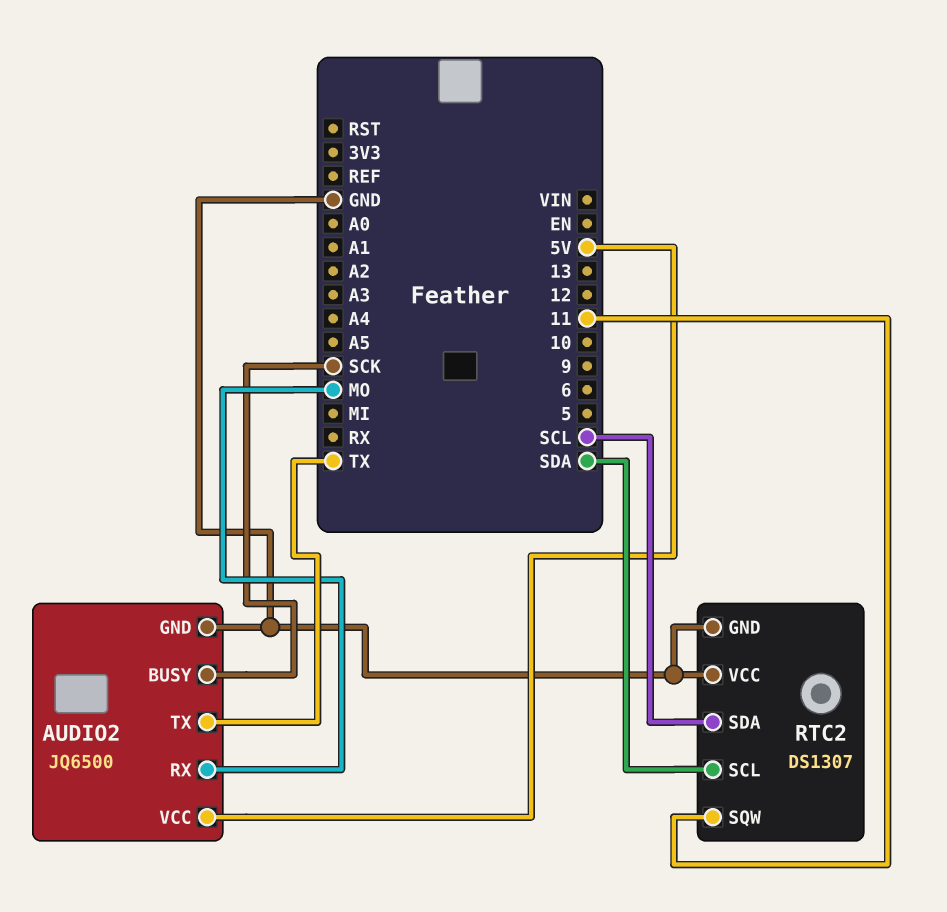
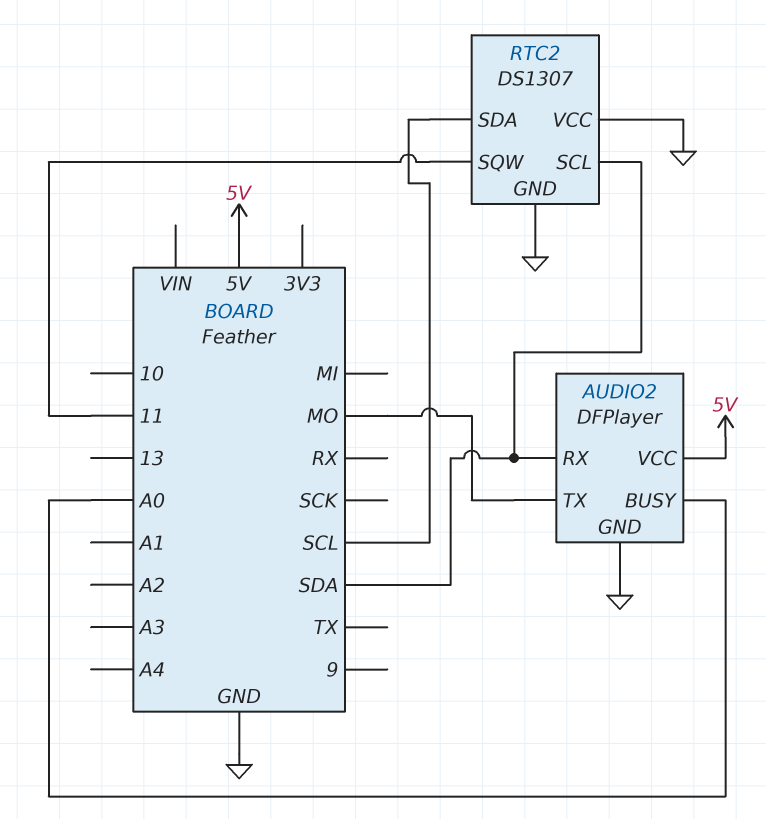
AUDIO2: JQ6500 -> DFPlayer
AUDIO2 pin BUSY: SCK -> A0
AUDIO2 pin RX: MO -> SDA
AUDIO2 pin TX: TX -> MO

